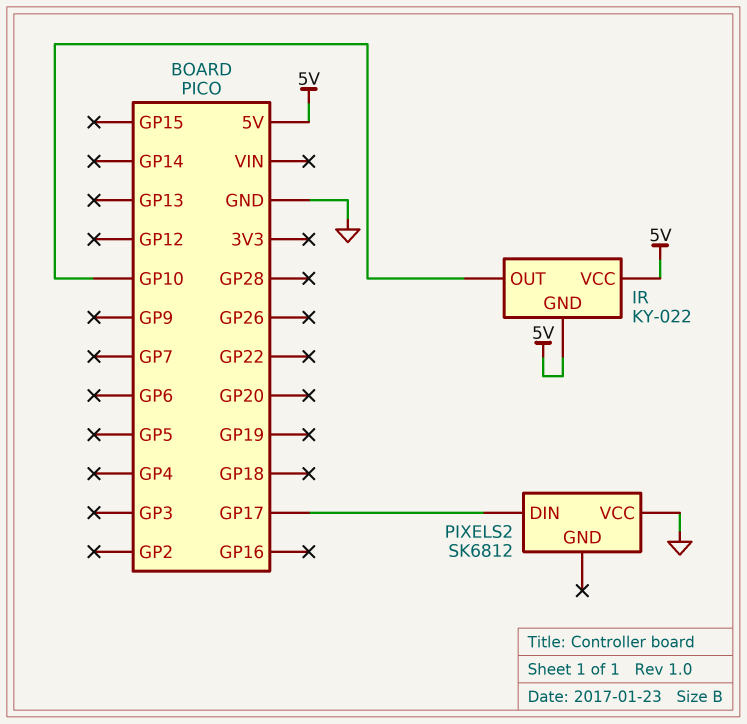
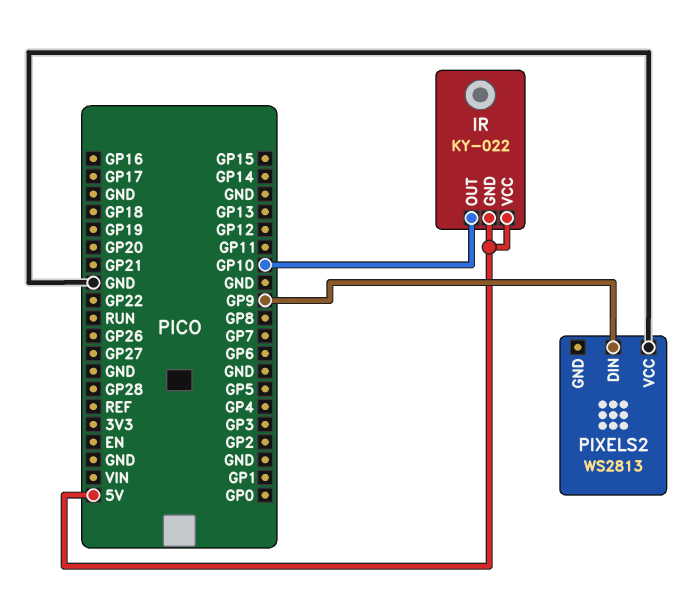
PIXELS2: SK6812 -> WS2813
PIXELS2 pin DIN: GP17 -> GP9

